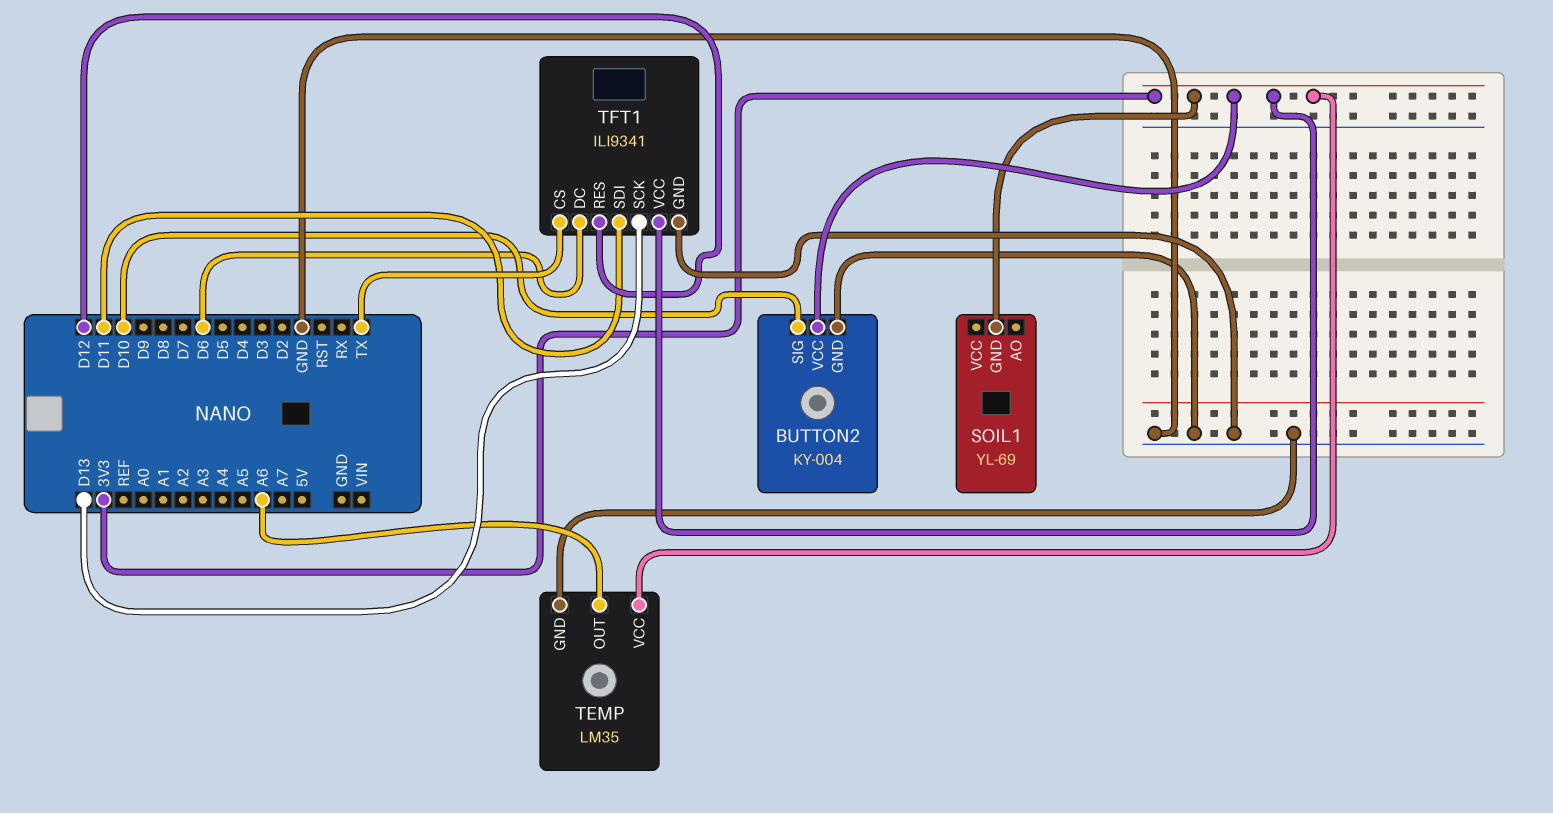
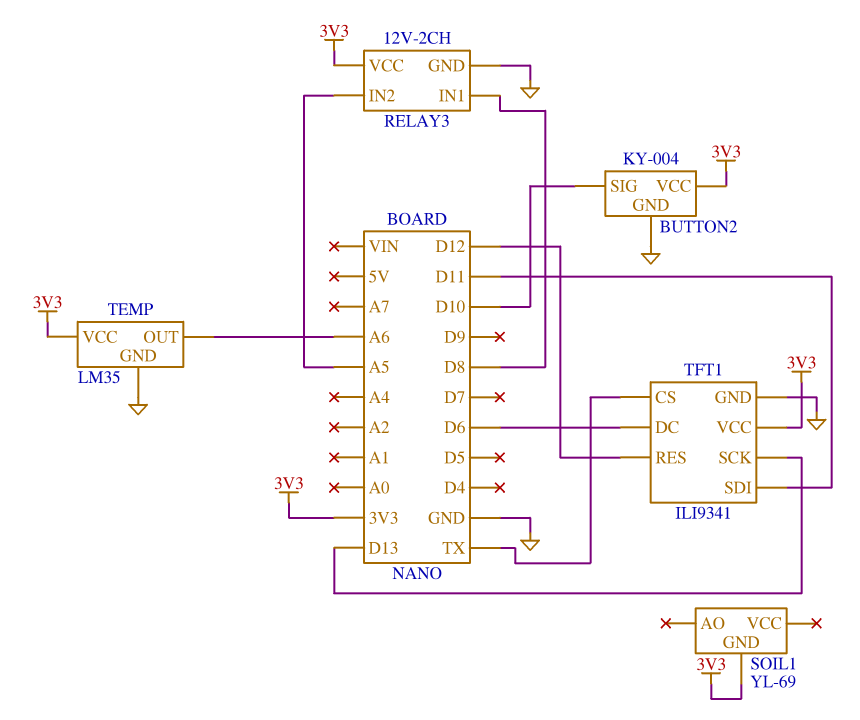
RELAY3: none -> 12V-2CH
RELAY3 pin GND: none -> GND
RELAY3 pin IN1: none -> D8
RELAY3 pin IN2: none -> A5
RELAY3 pin VCC: none -> 3V3

